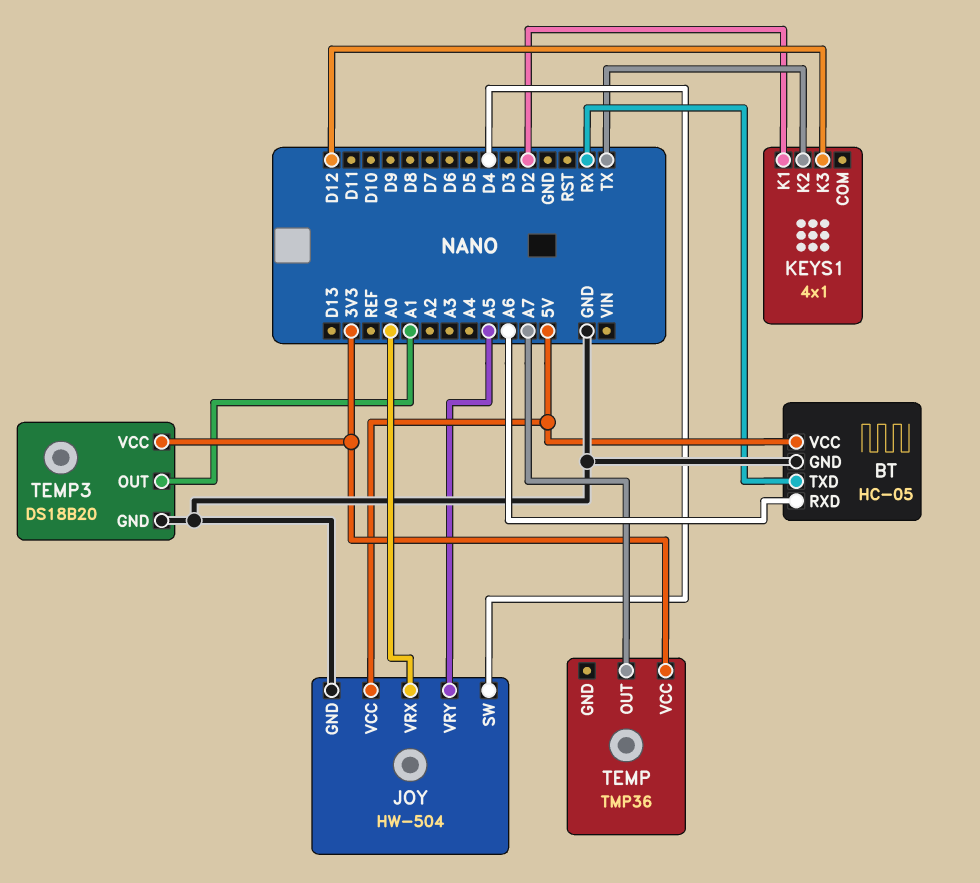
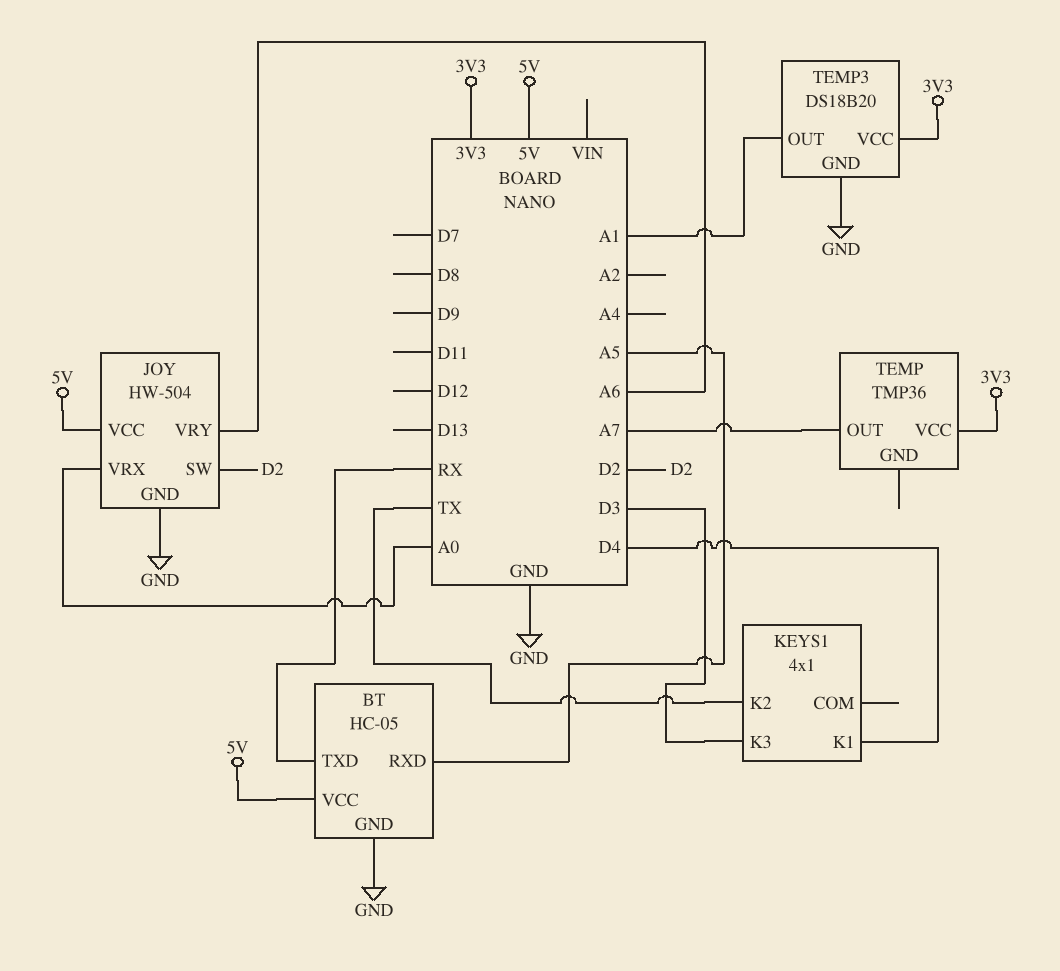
BT pin RXD: A6 -> A5
JOY pin SW: D4 -> D2
JOY pin VRY: A5 -> A6
KEYS1 pin K1: D2 -> D4
KEYS1 pin K3: D12 -> D3

